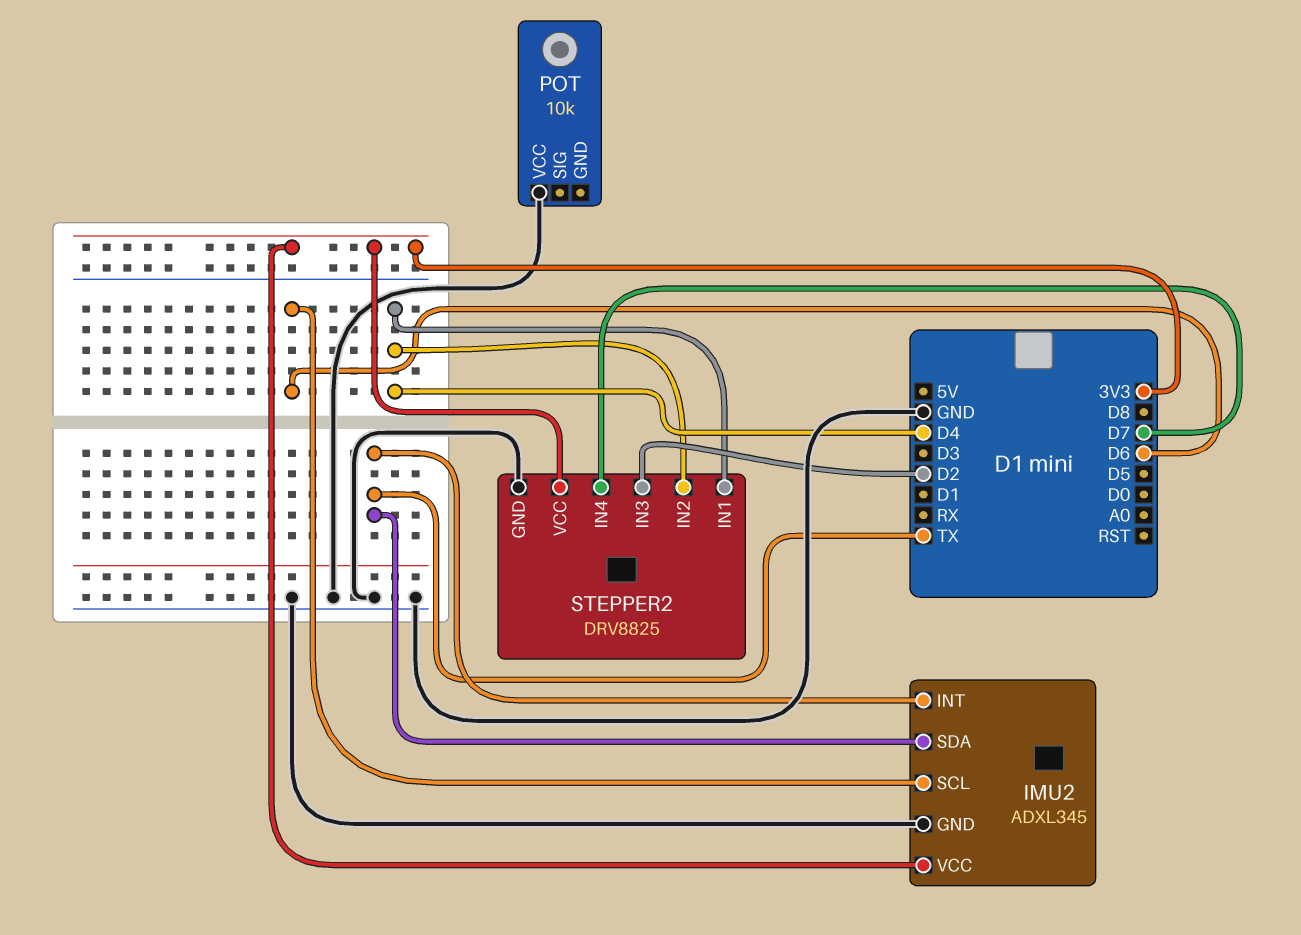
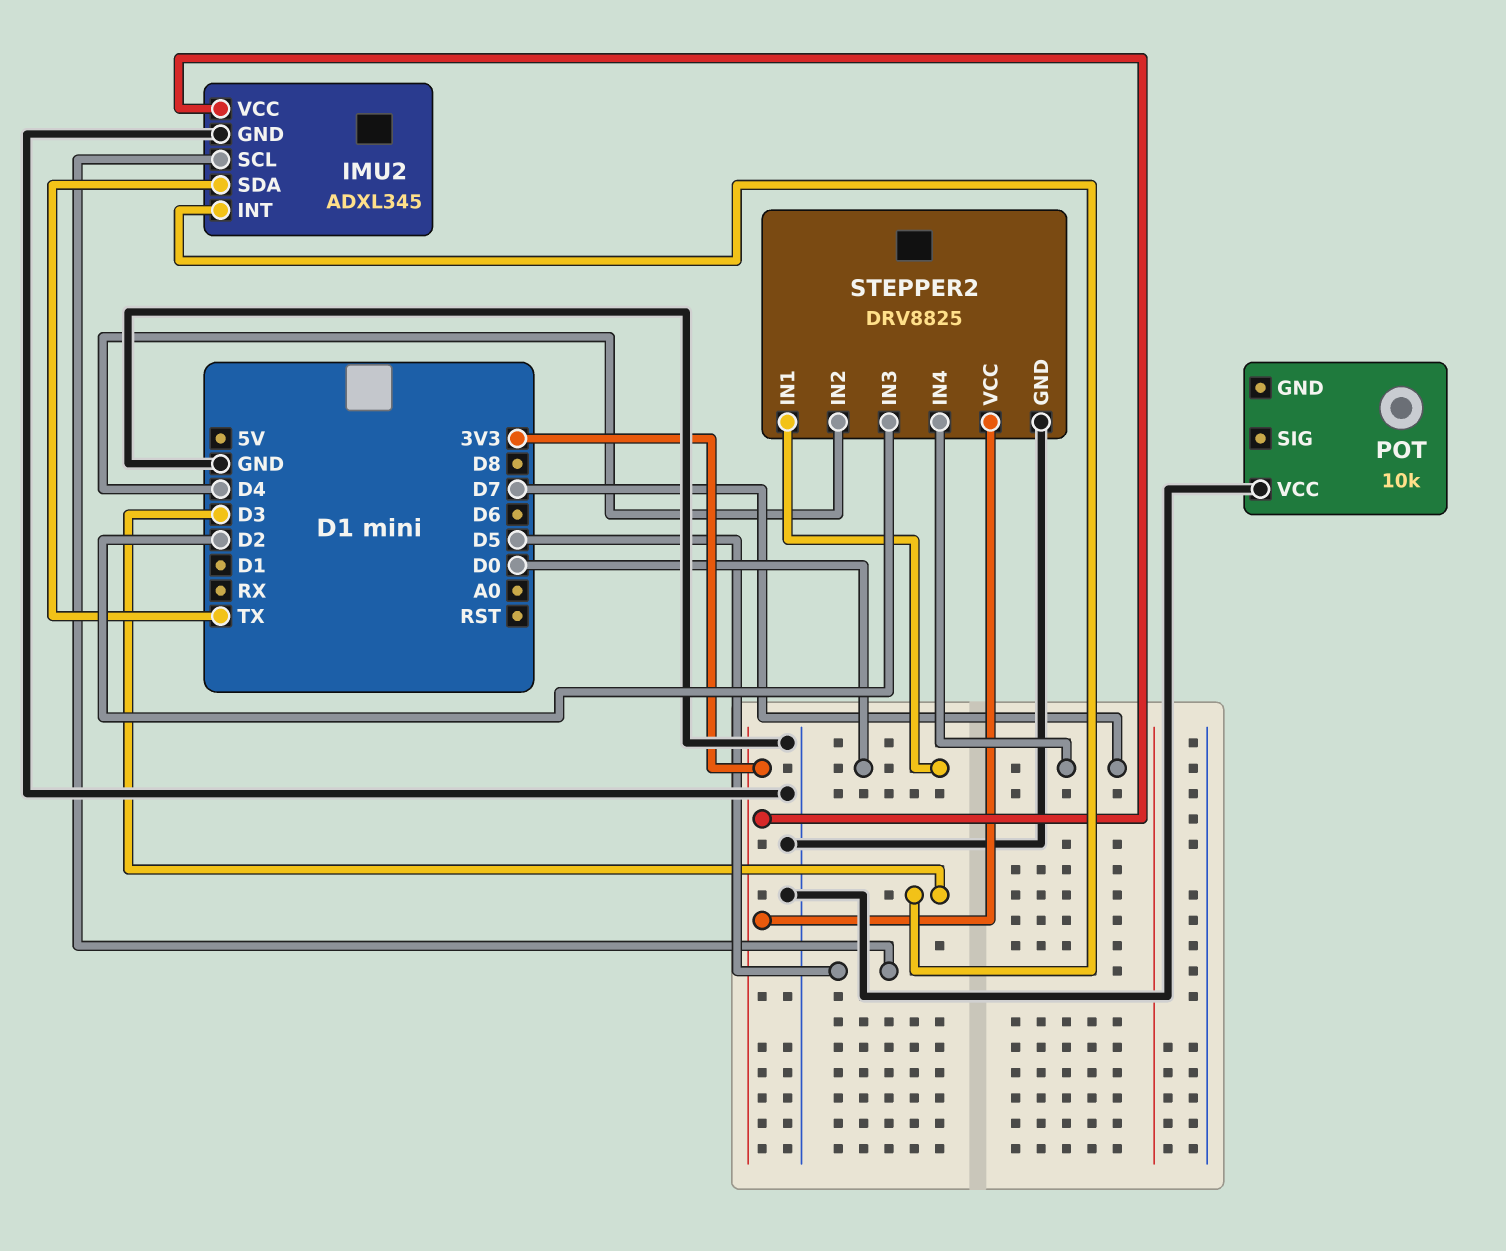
IMU2 pin INT: TX -> D3
IMU2 pin SCL: D6 -> D5
STEPPER2 pin IN1: D4 -> D0

